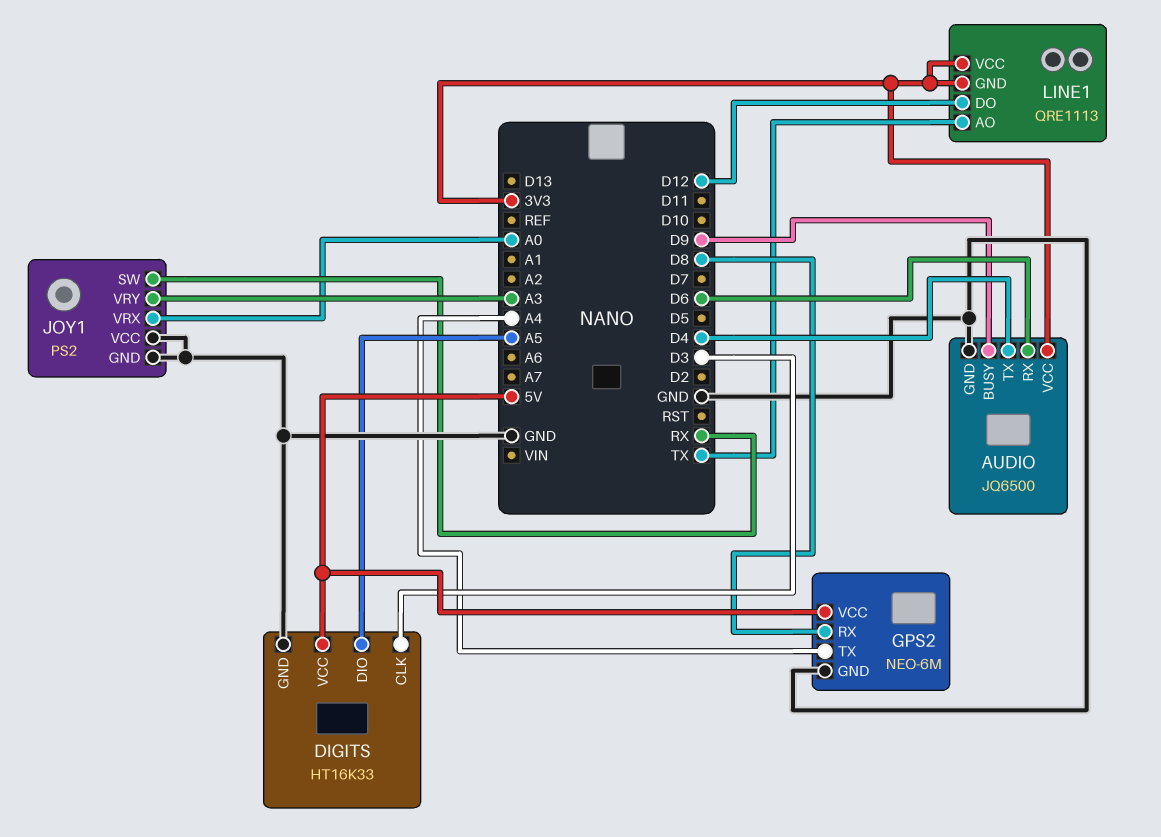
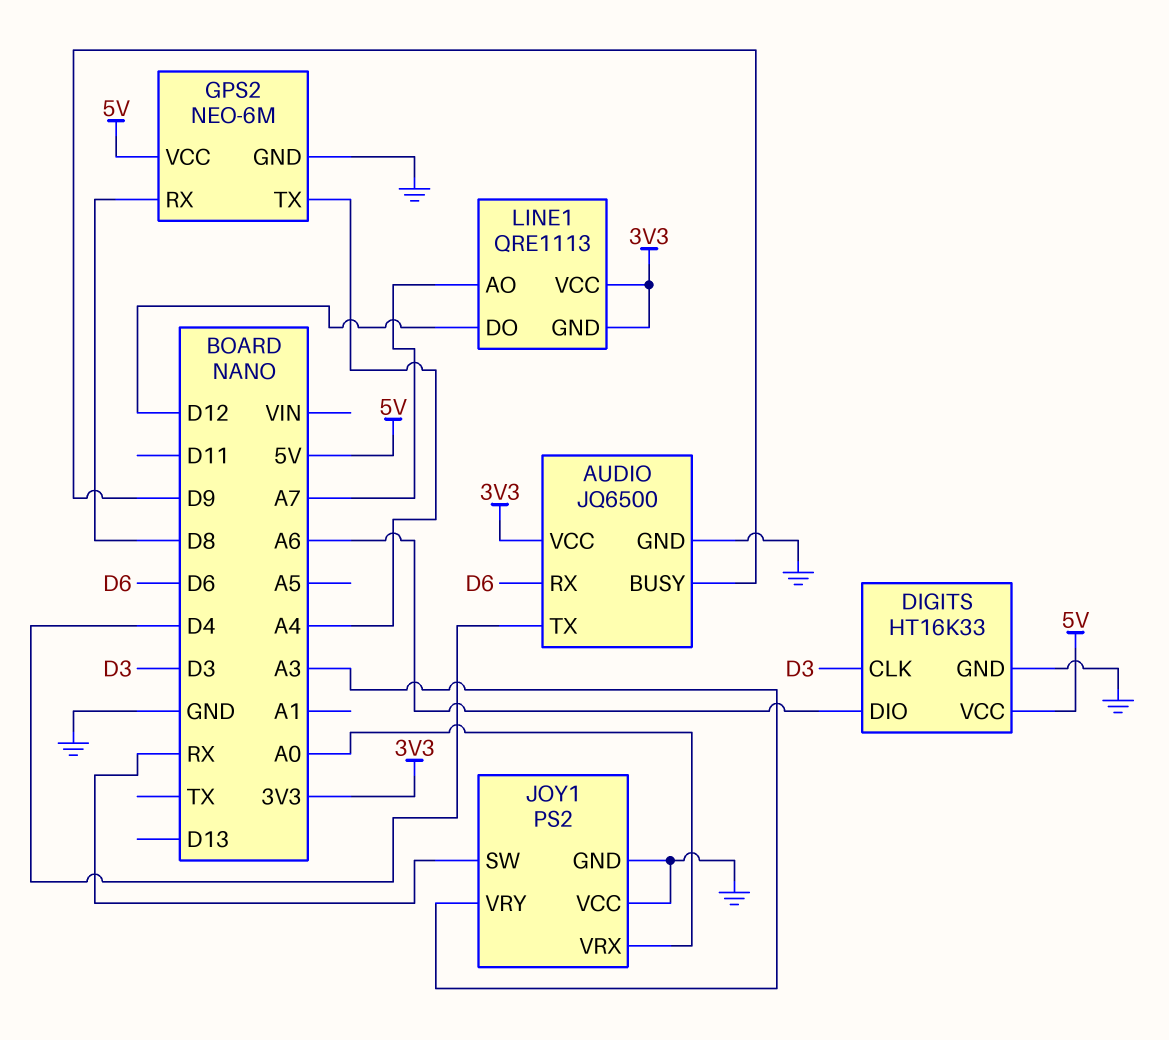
DIGITS pin DIO: A5 -> A6
LINE1 pin AO: TX -> A7

